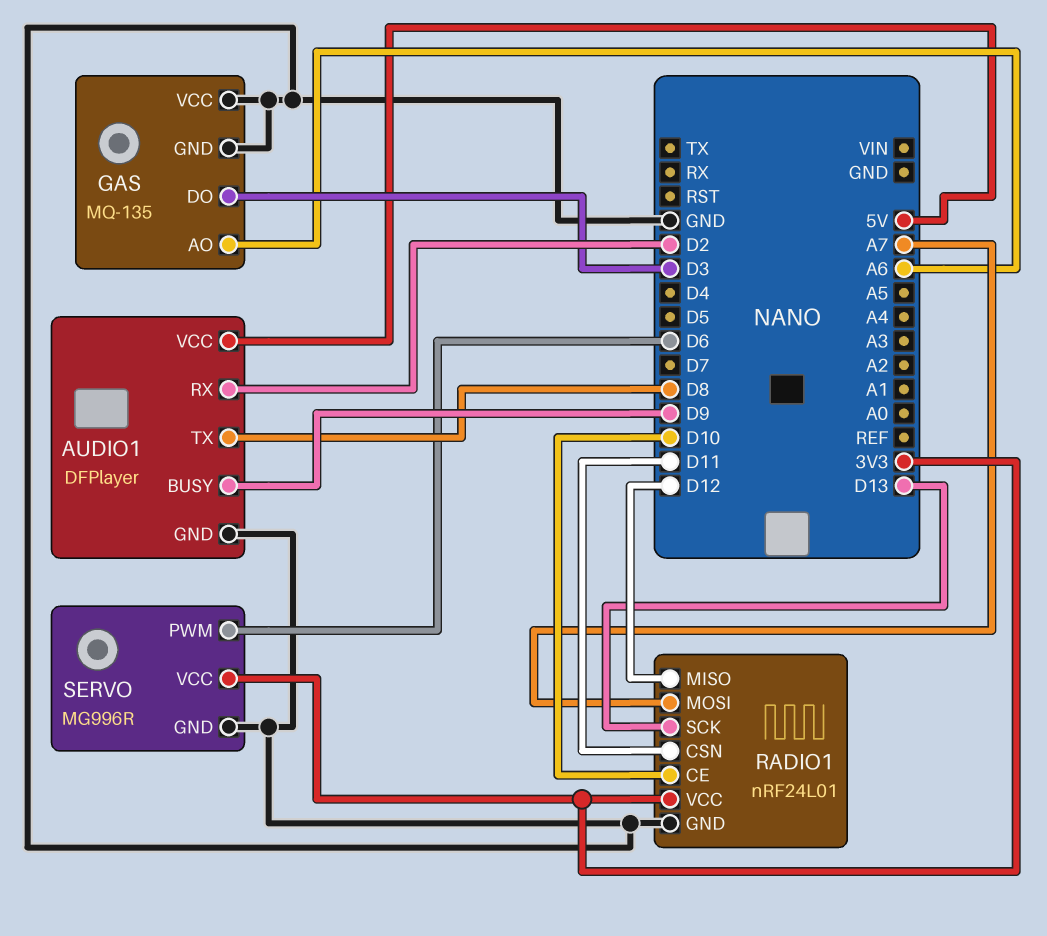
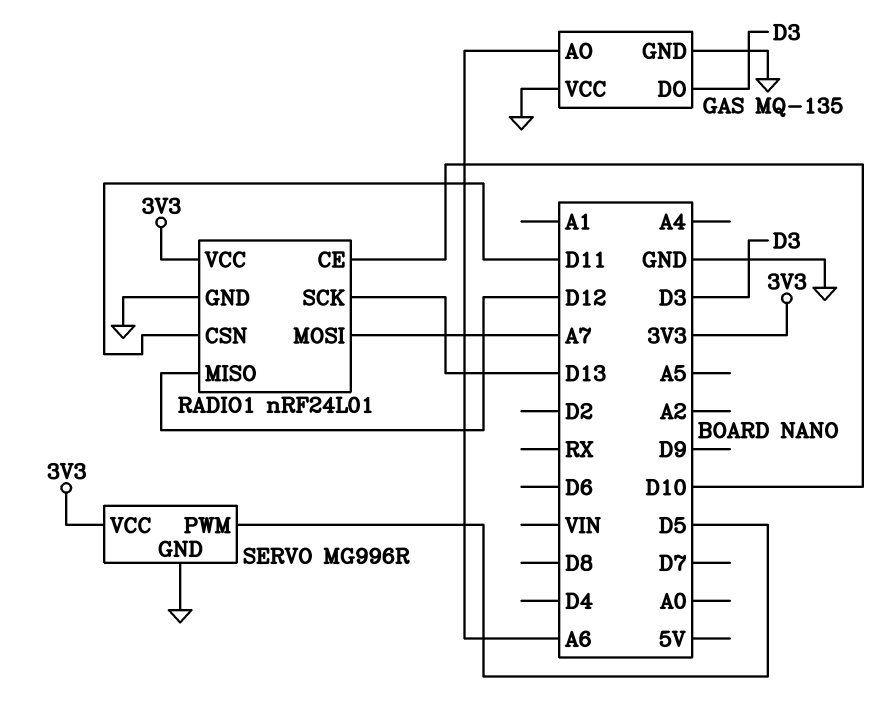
AUDIO1: DFPlayer -> none
AUDIO1 pin BUSY: D9 -> none
AUDIO1 pin GND: GND -> none
AUDIO1 pin RX: D2 -> none
AUDIO1 pin TX: D8 -> none
AUDIO1 pin VCC: 5V -> none
SERVO pin PWM: D6 -> D5

